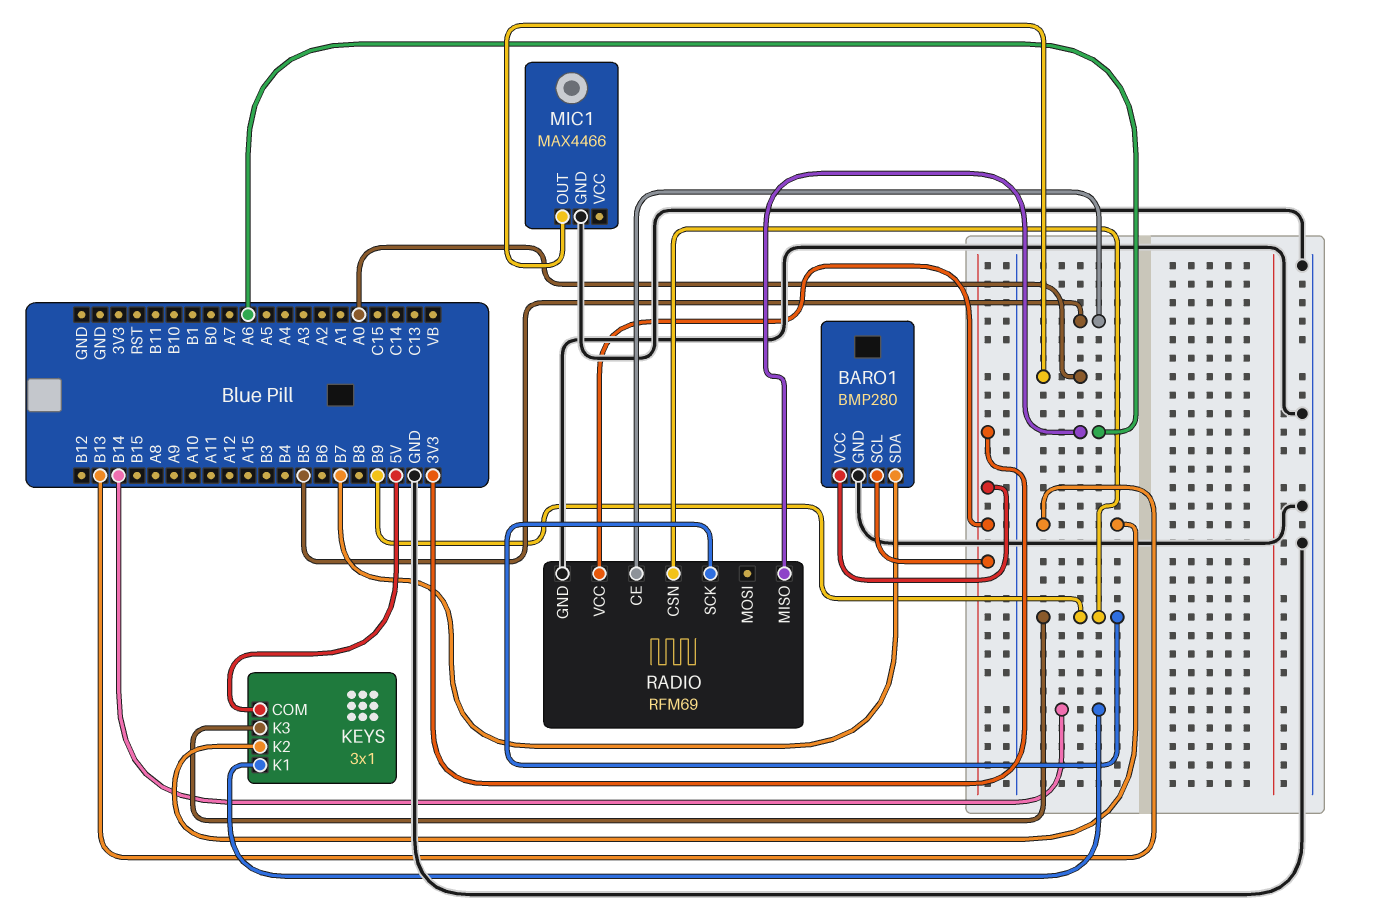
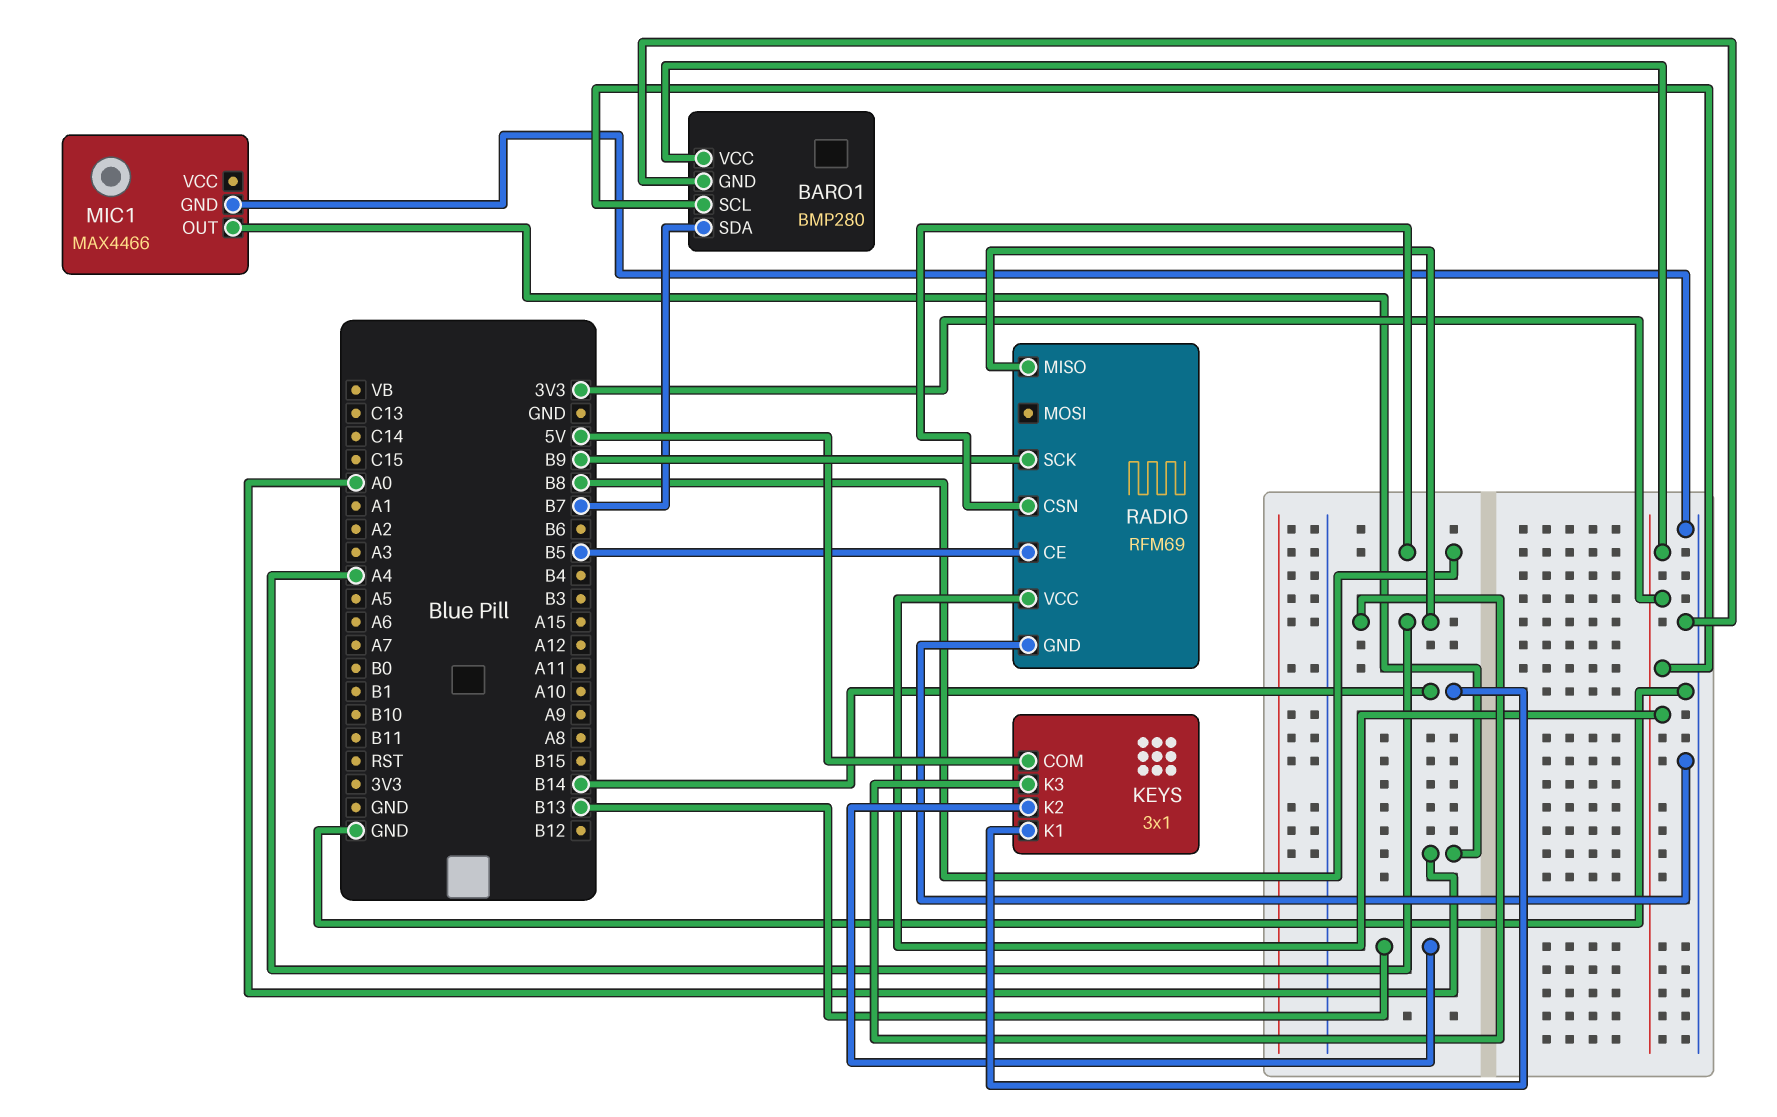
KEYS pin K3: B9 -> A4
RADIO pin CSN: B9 -> B8
RADIO pin MISO: A6 -> A4

